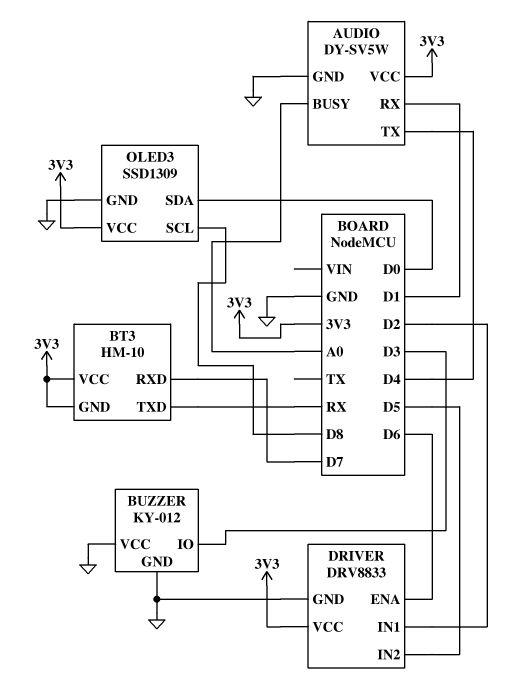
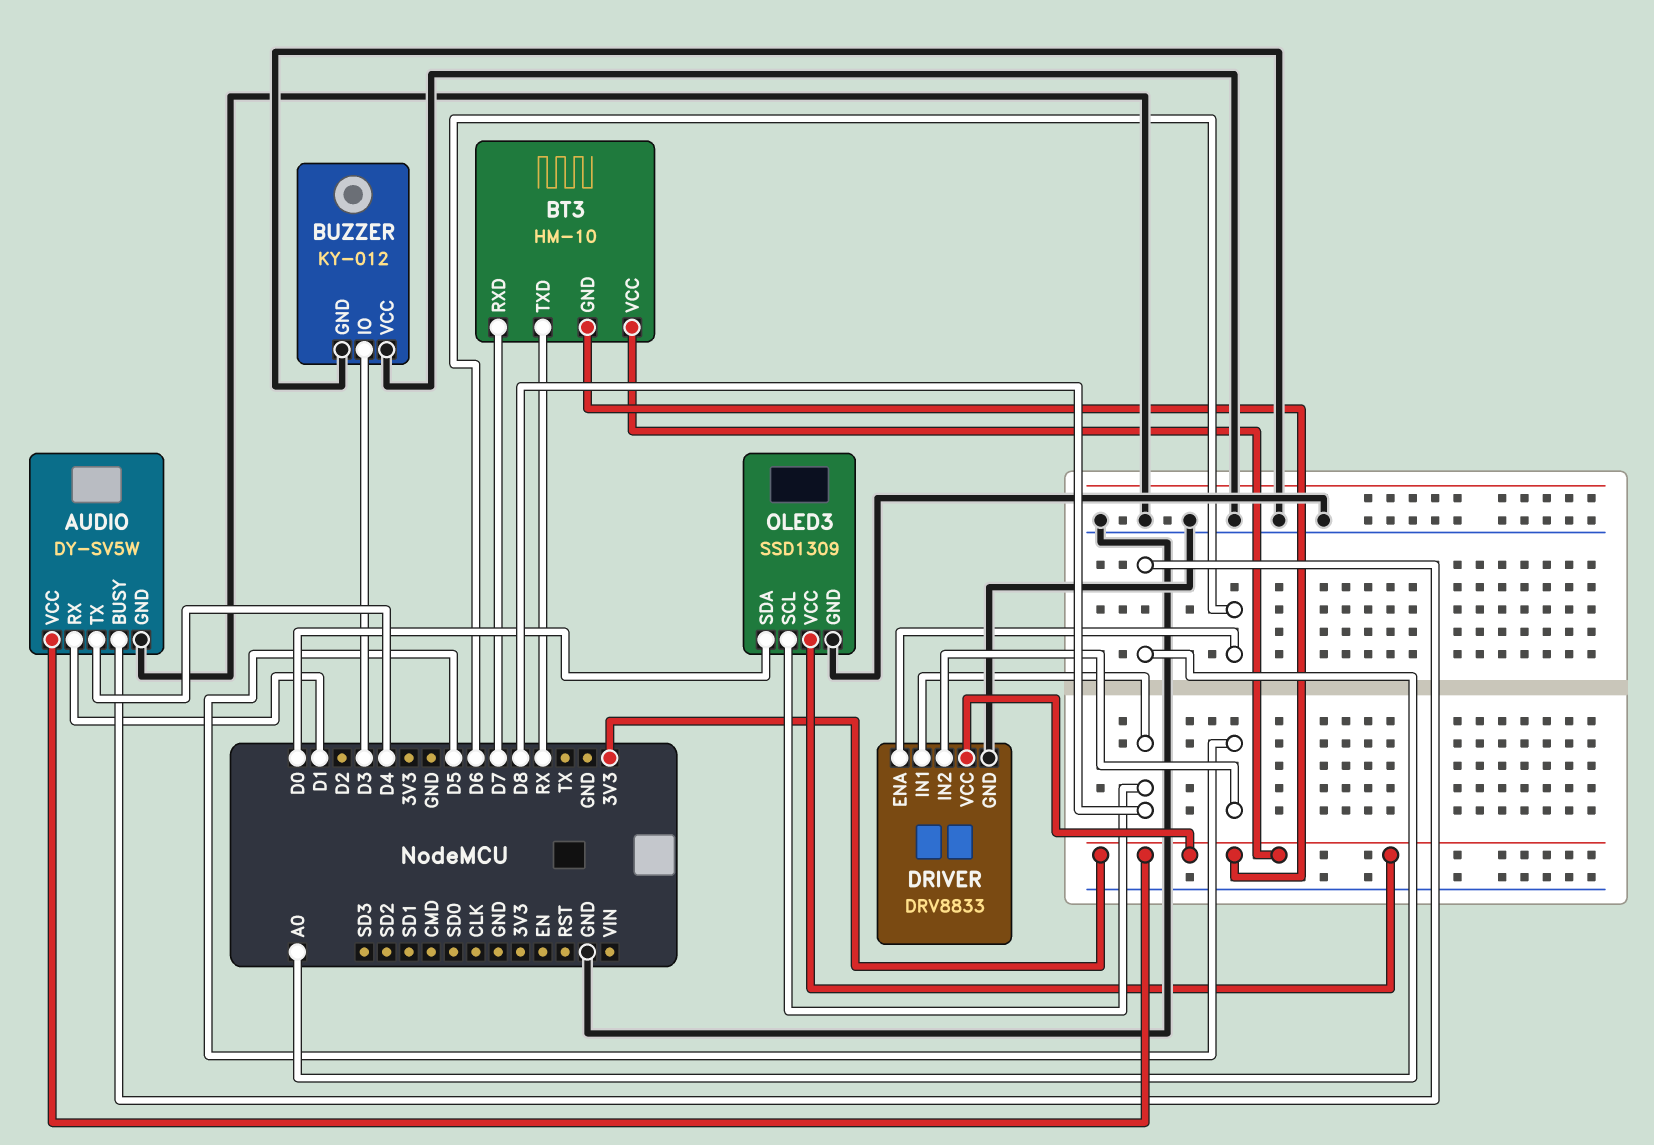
DRIVER pin IN1: D2 -> D8

